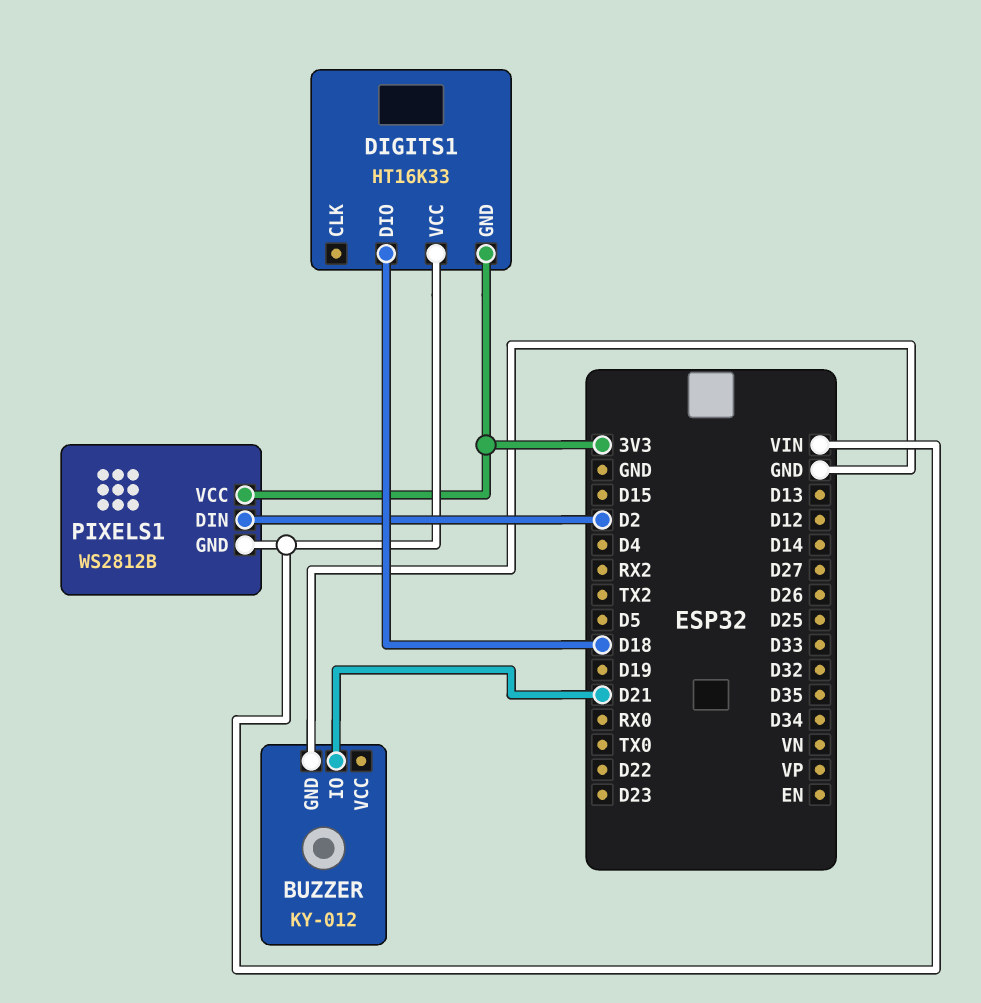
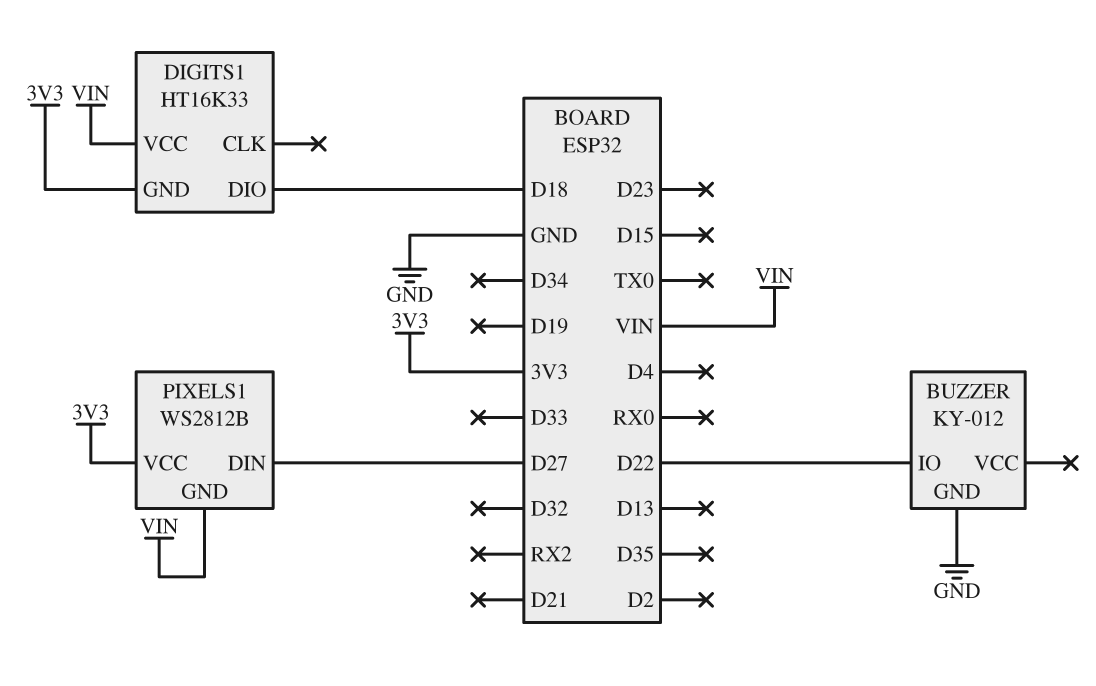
BUZZER pin IO: D21 -> D22
PIXELS1 pin DIN: D2 -> D27

